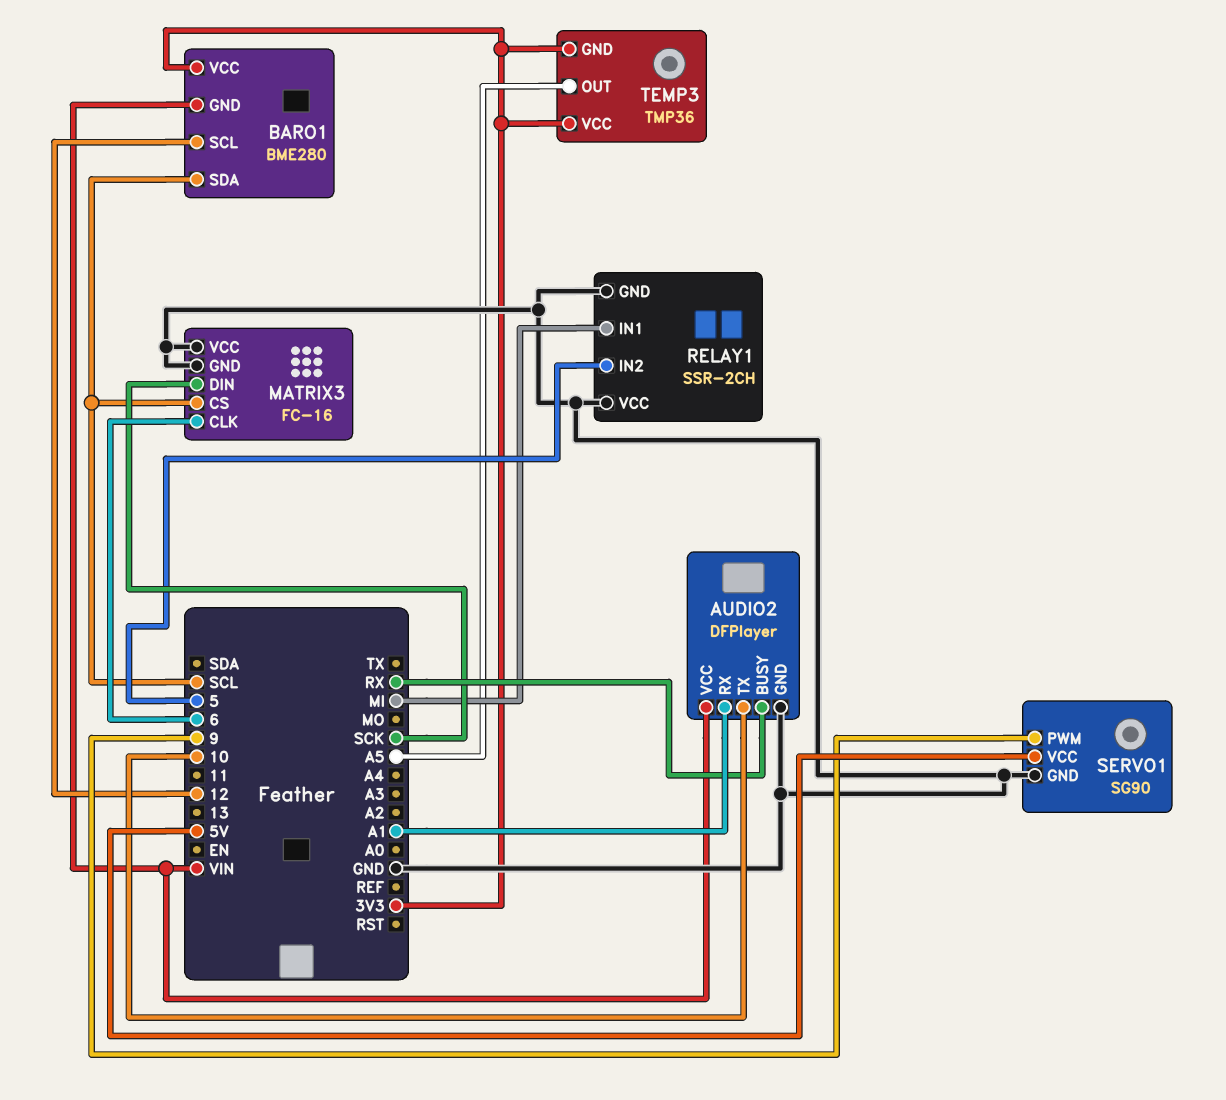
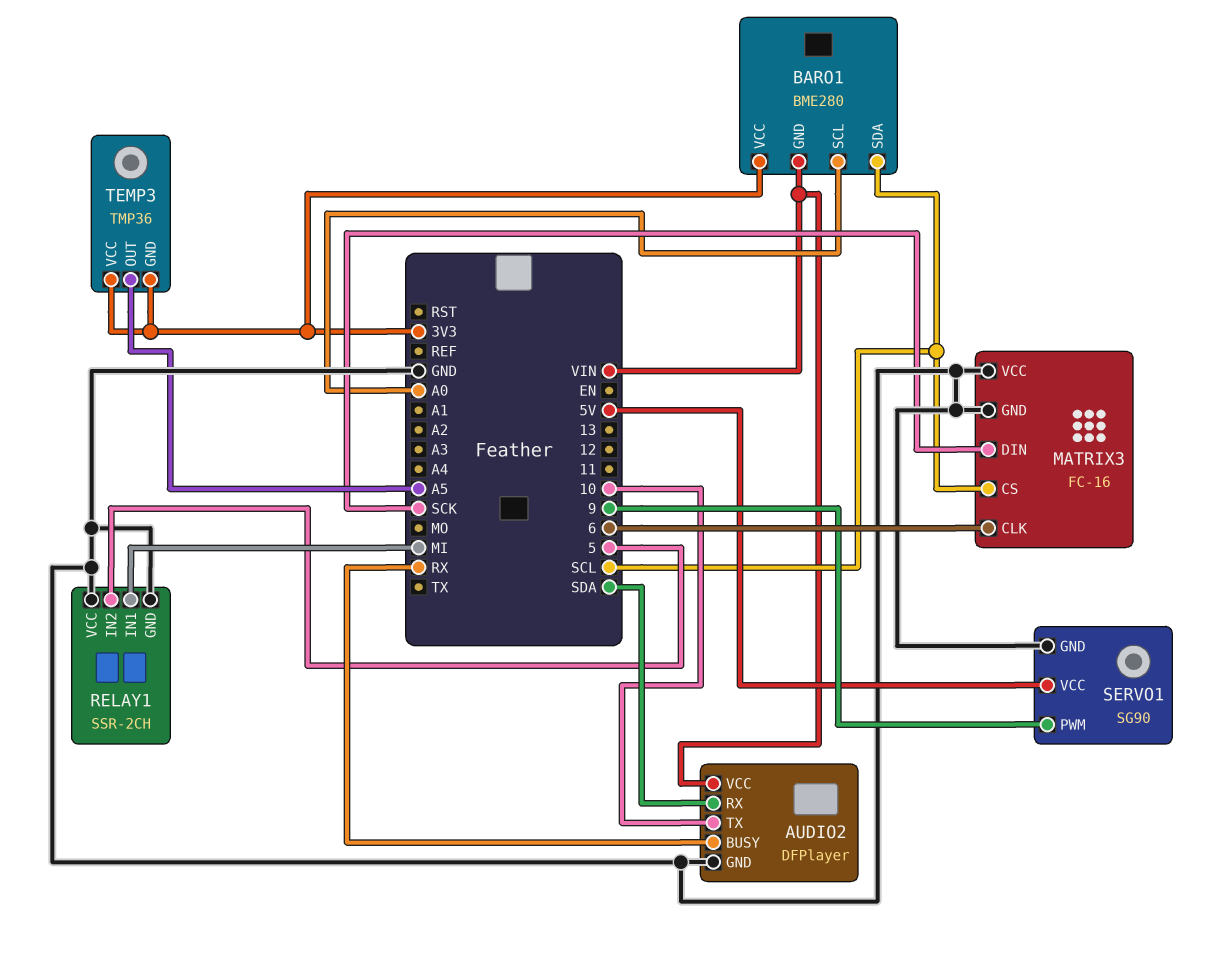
AUDIO2 pin RX: A1 -> SDA
BARO1 pin SCL: 12 -> A0

